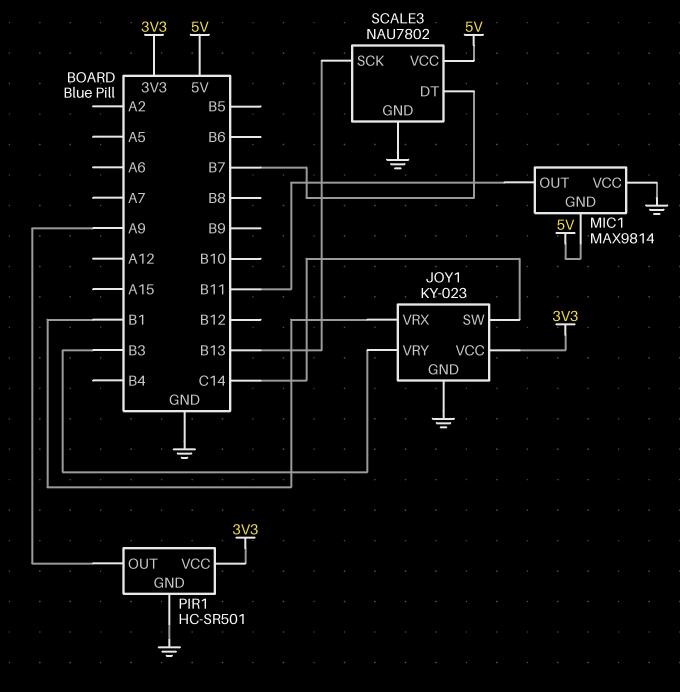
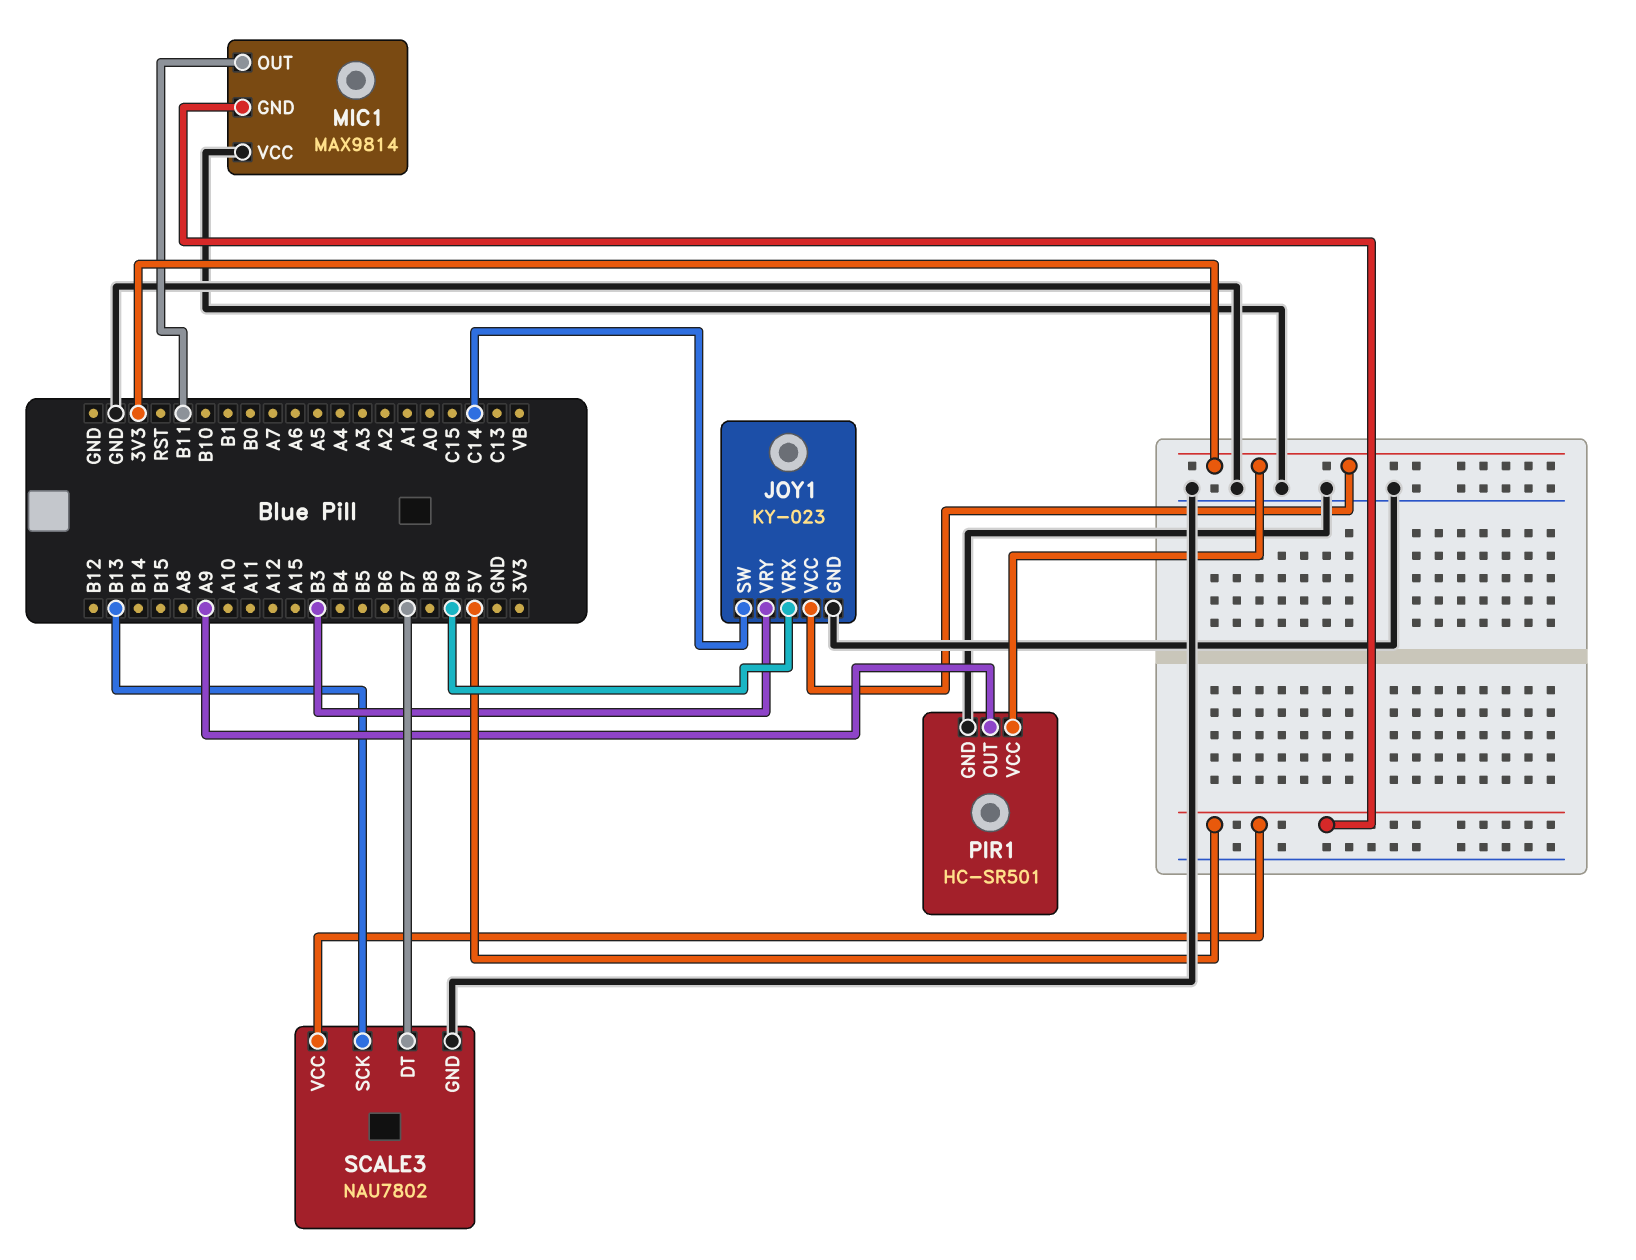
JOY1 pin VRX: B1 -> B9

